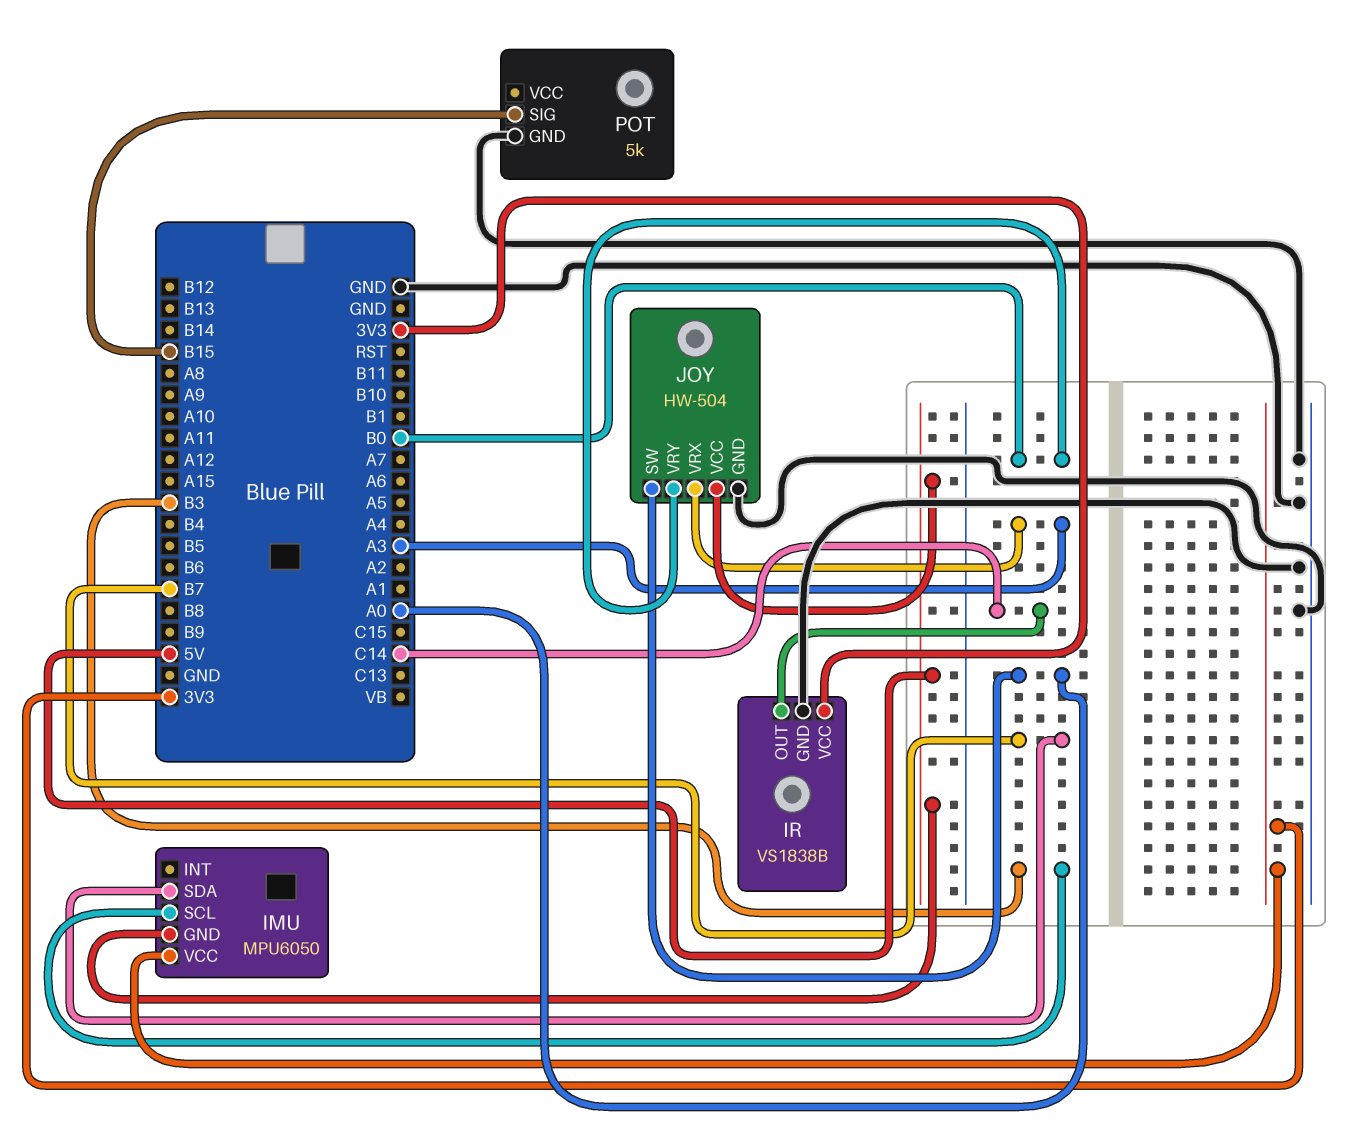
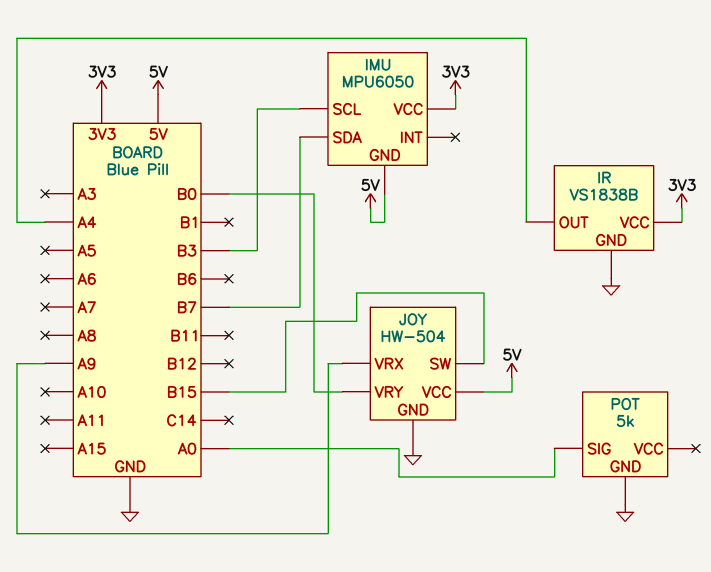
IR pin OUT: C14 -> A4
JOY pin SW: A0 -> B15
JOY pin VRX: A3 -> A9
POT pin SIG: B15 -> A0

